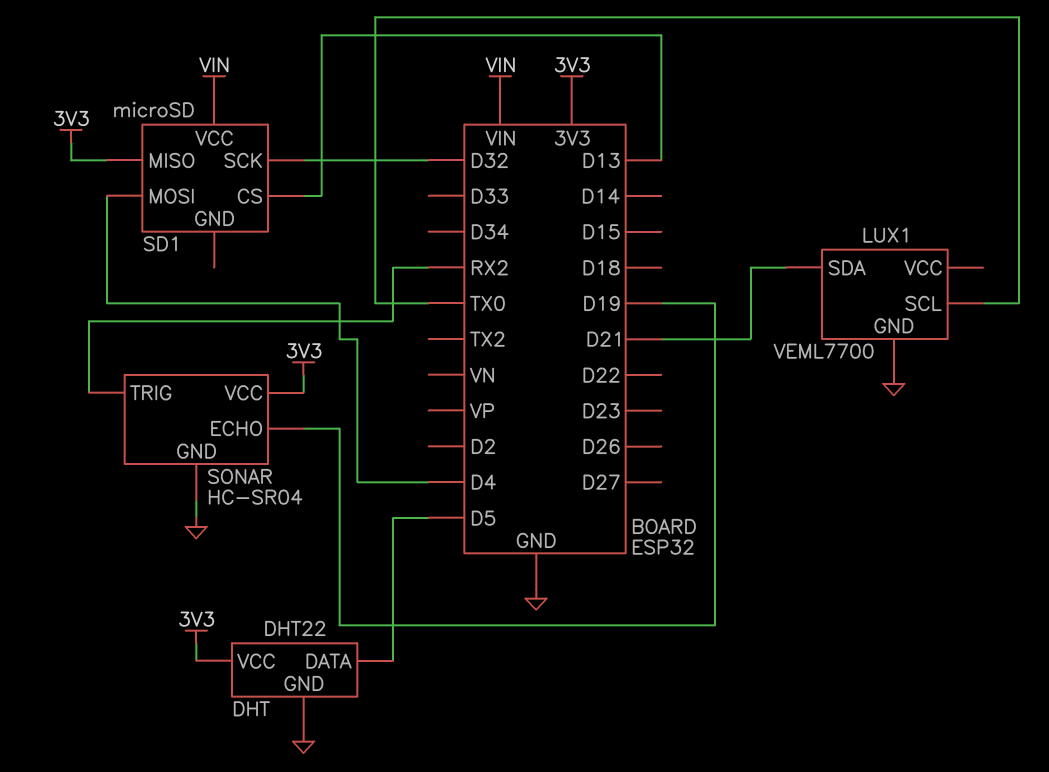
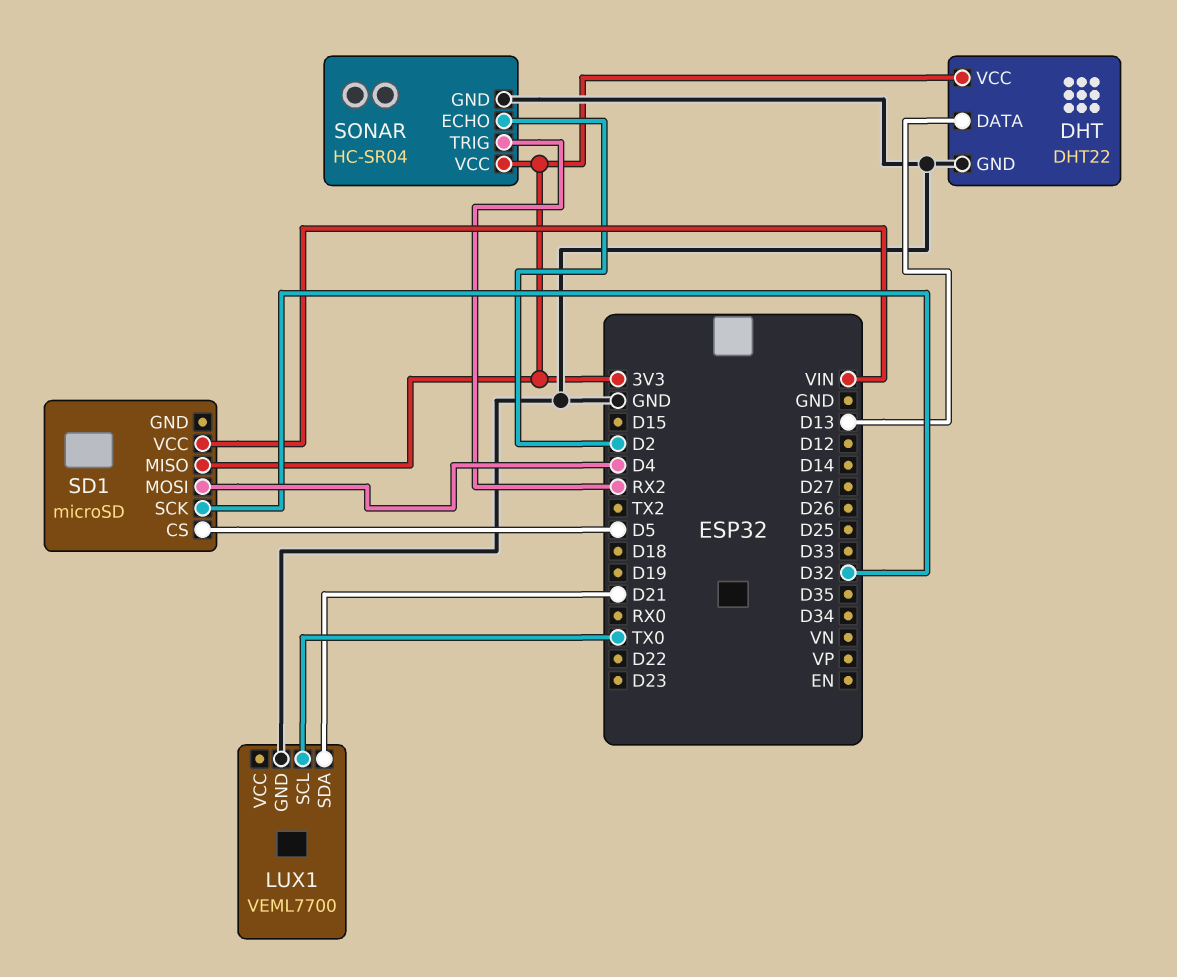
DHT pin DATA: D5 -> D13
SD1 pin CS: D13 -> D5
SONAR pin ECHO: D19 -> D2

